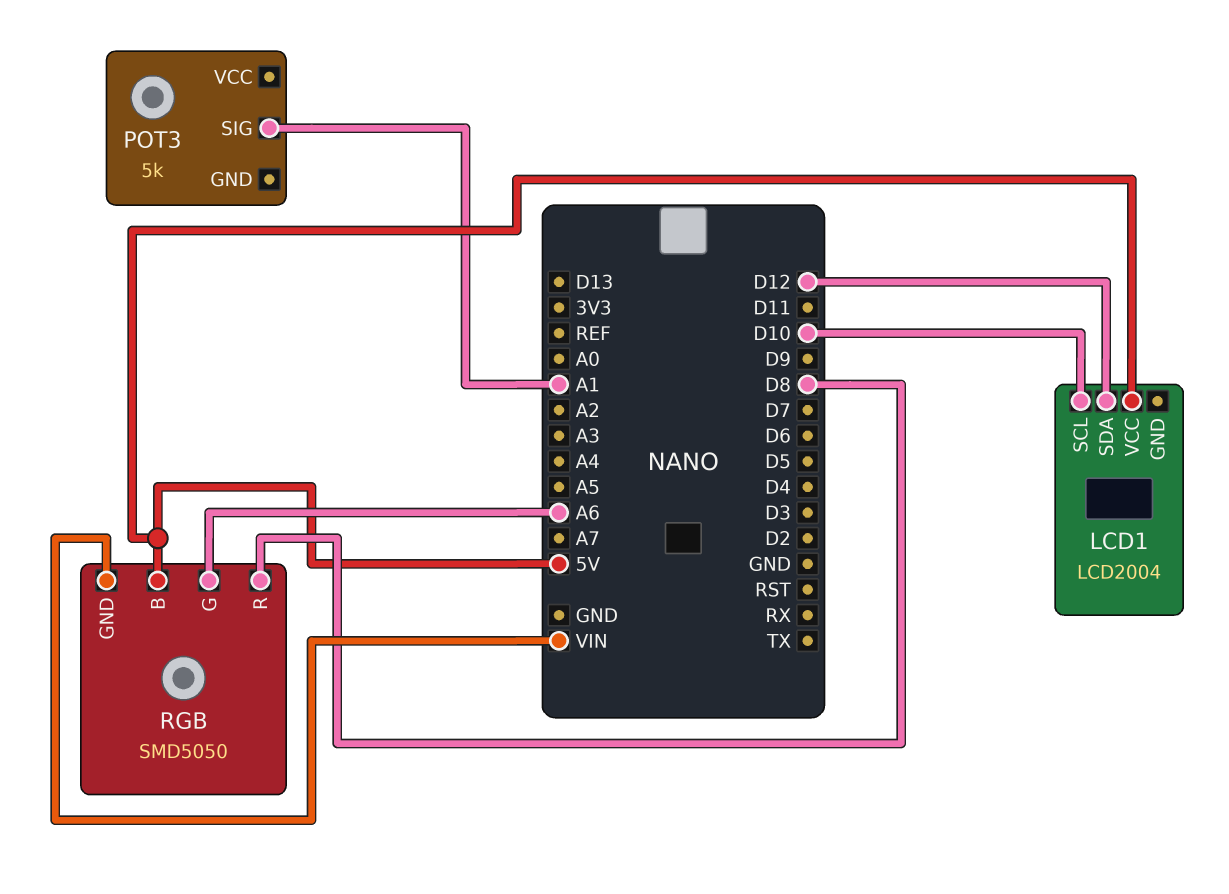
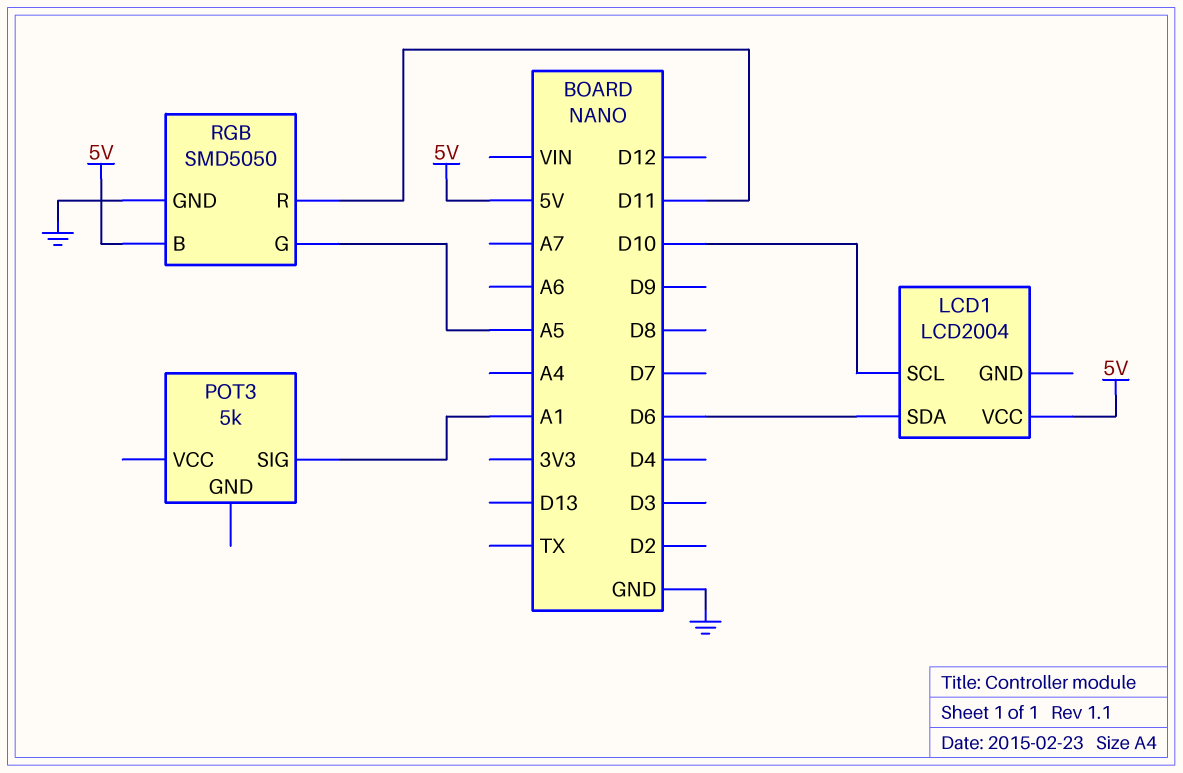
LCD1 pin SDA: D12 -> D6
RGB pin G: A6 -> A5
RGB pin GND: VIN -> GND
RGB pin R: D8 -> D11

